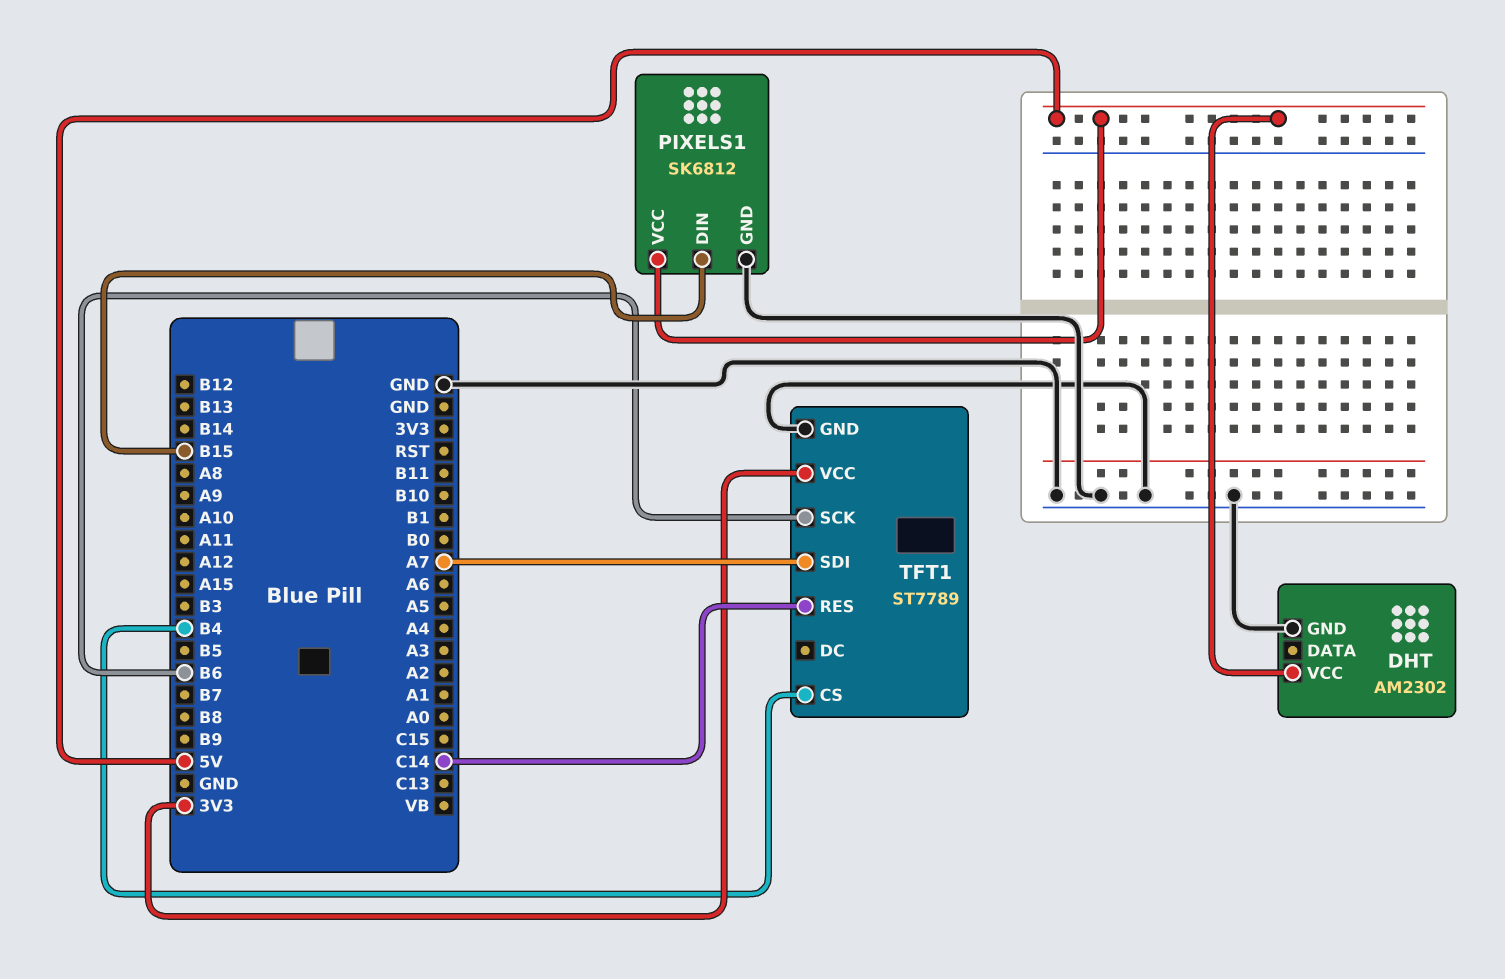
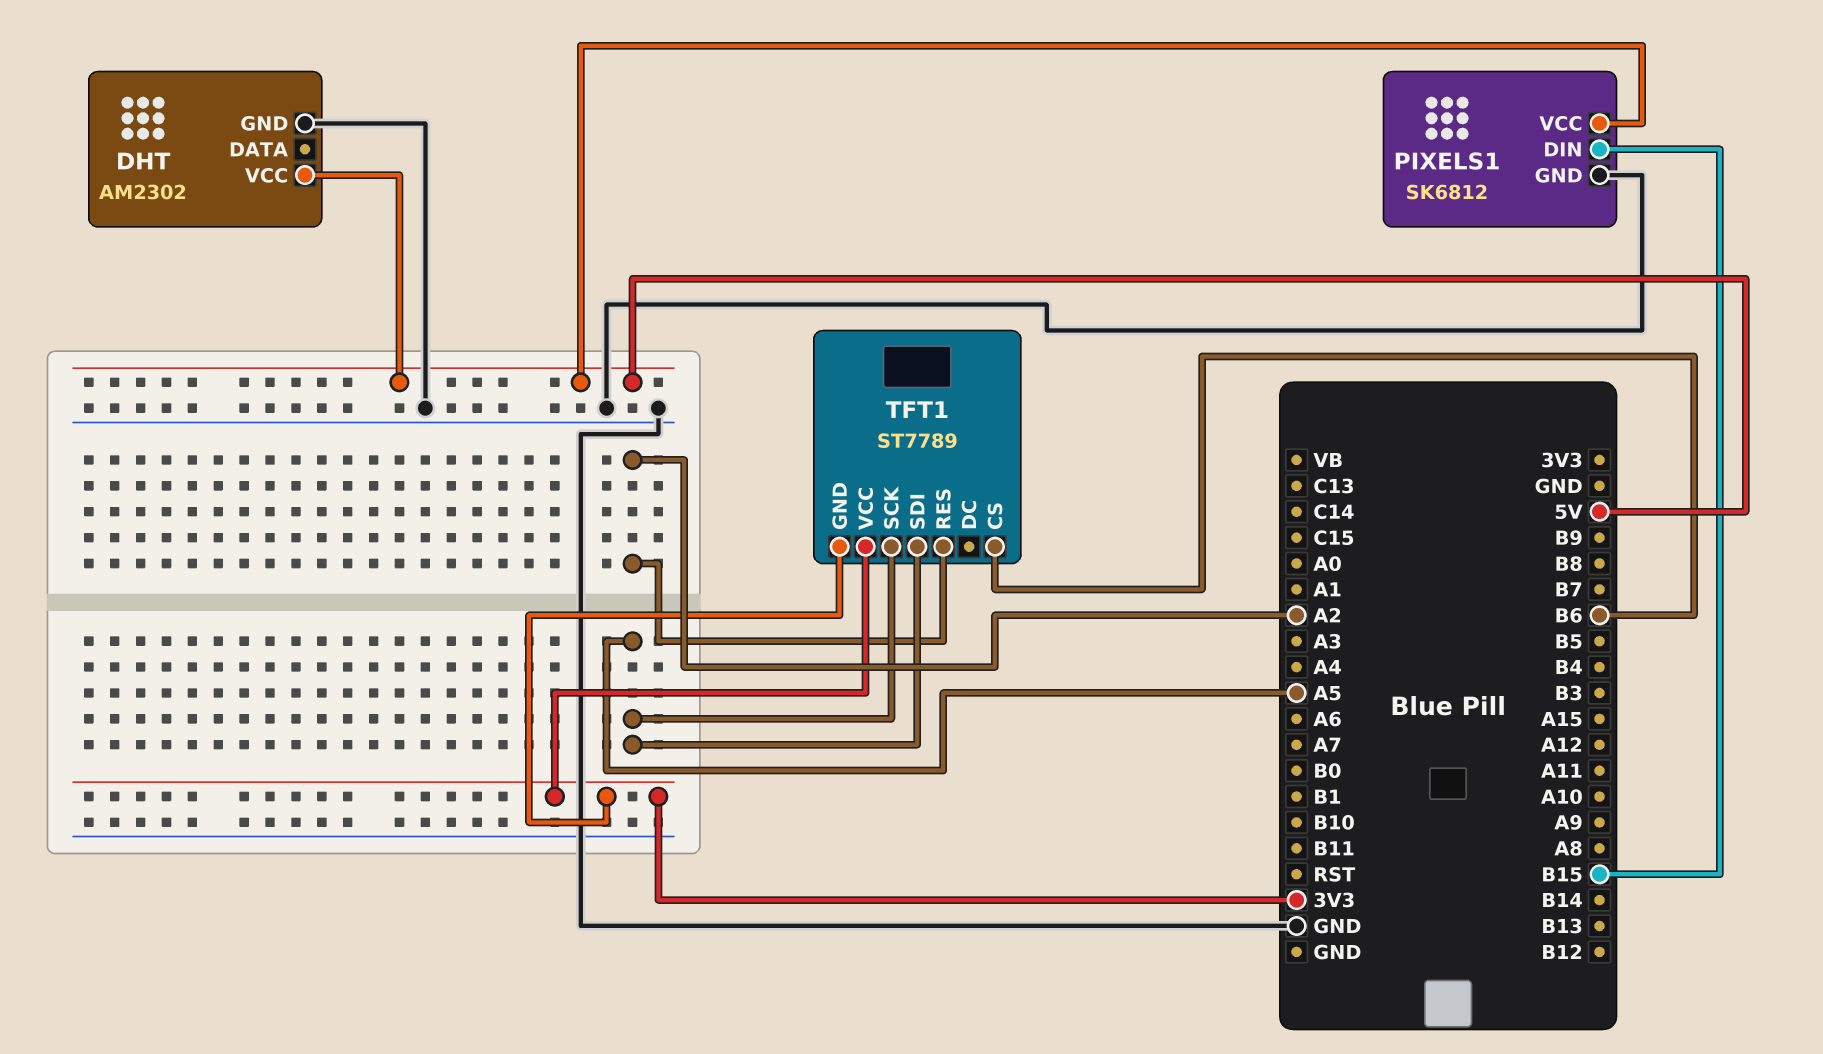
TFT1 pin CS: B4 -> B6
TFT1 pin GND: GND -> 3V3
TFT1 pin RES: C14 -> A2
TFT1 pin SCK: B6 -> A5
TFT1 pin SDI: A7 -> A5

